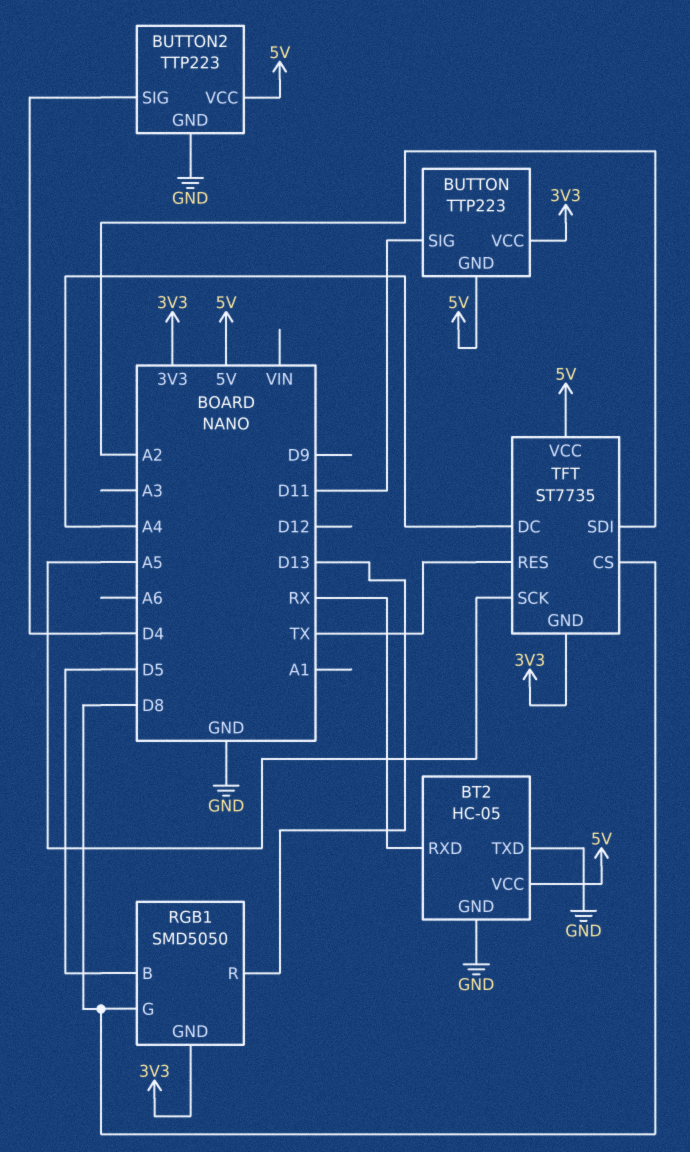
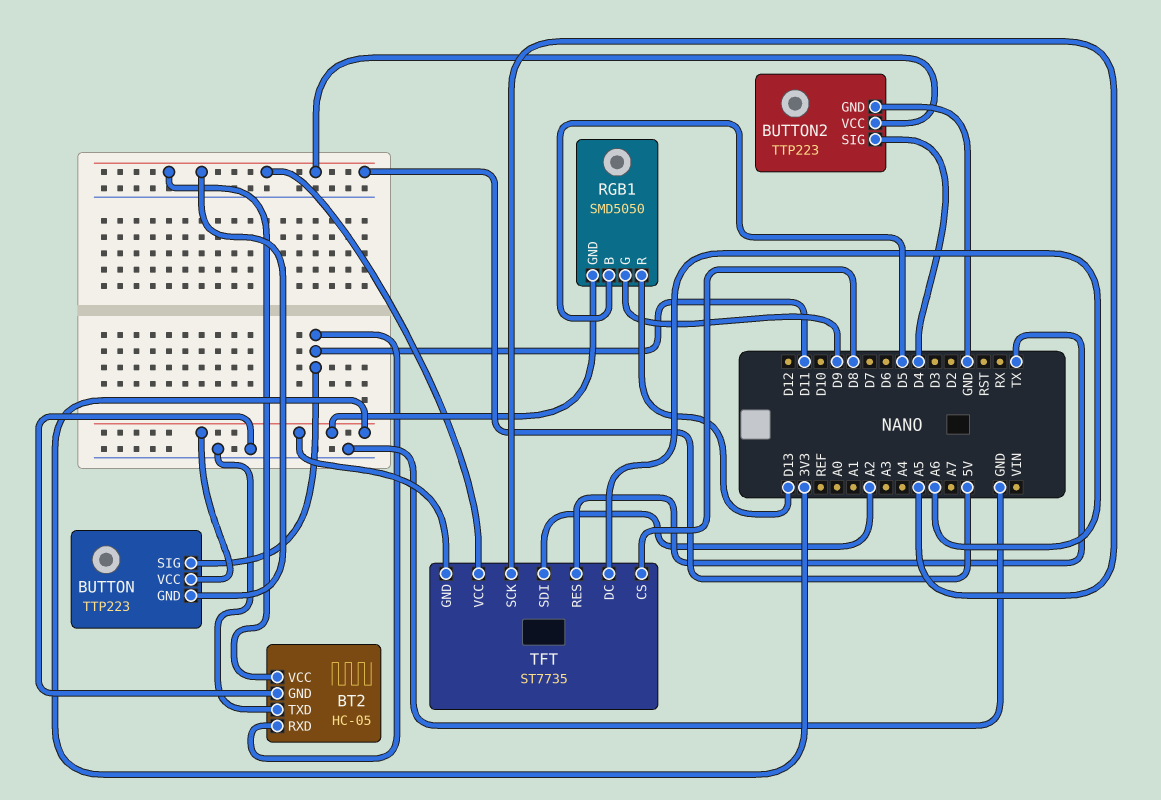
BT2 pin RXD: RX -> D11
RGB1 pin G: D8 -> D9
TFT pin DC: A4 -> A6

